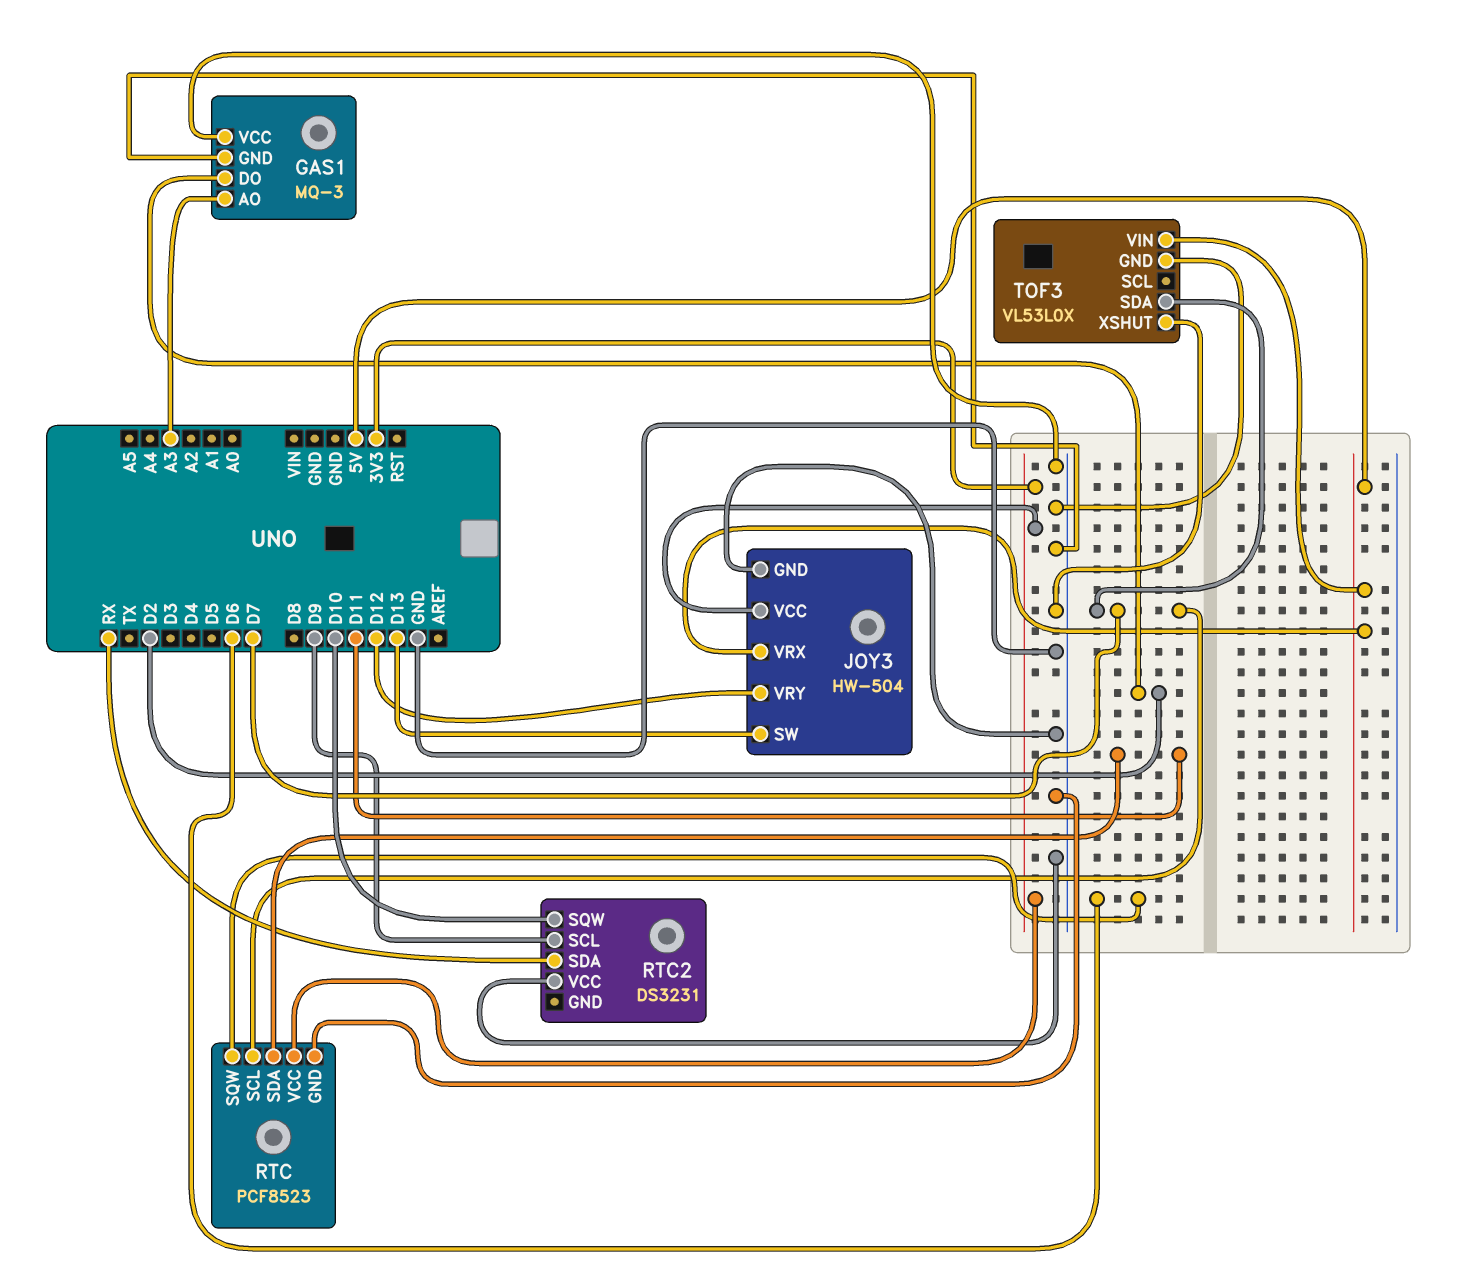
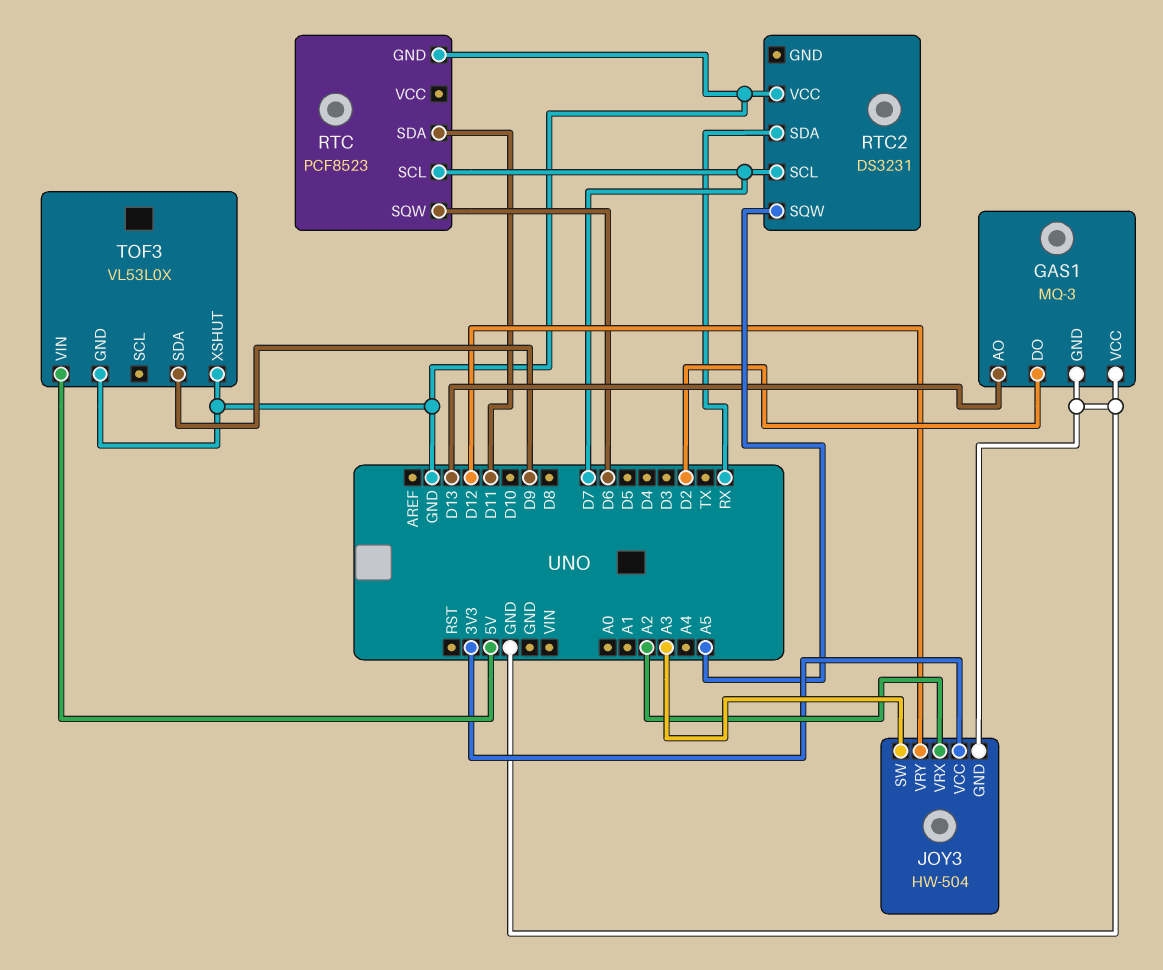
GAS1 pin AO: A3 -> D13
JOY3 pin SW: D13 -> A3
JOY3 pin VRX: 5V -> A2
RTC pin VCC: 3V3 -> none
RTC2 pin SCL: D9 -> D7
RTC2 pin SQW: D10 -> A5
TOF3 pin SDA: D7 -> D9

